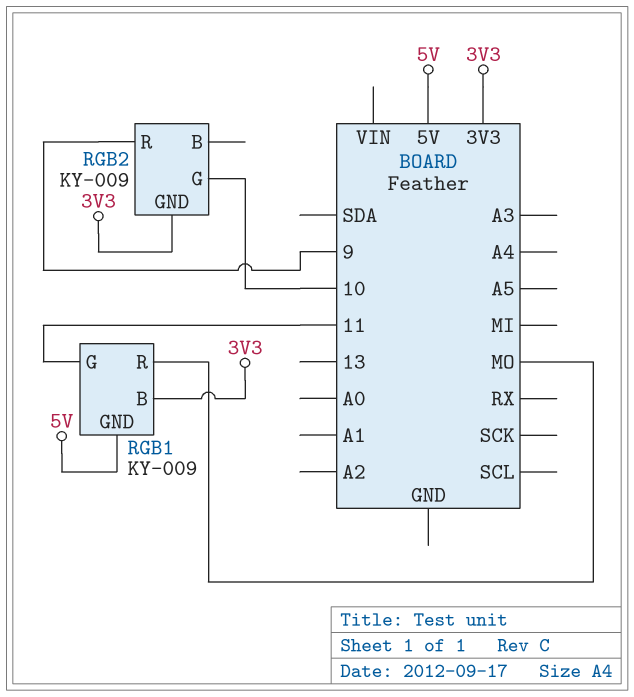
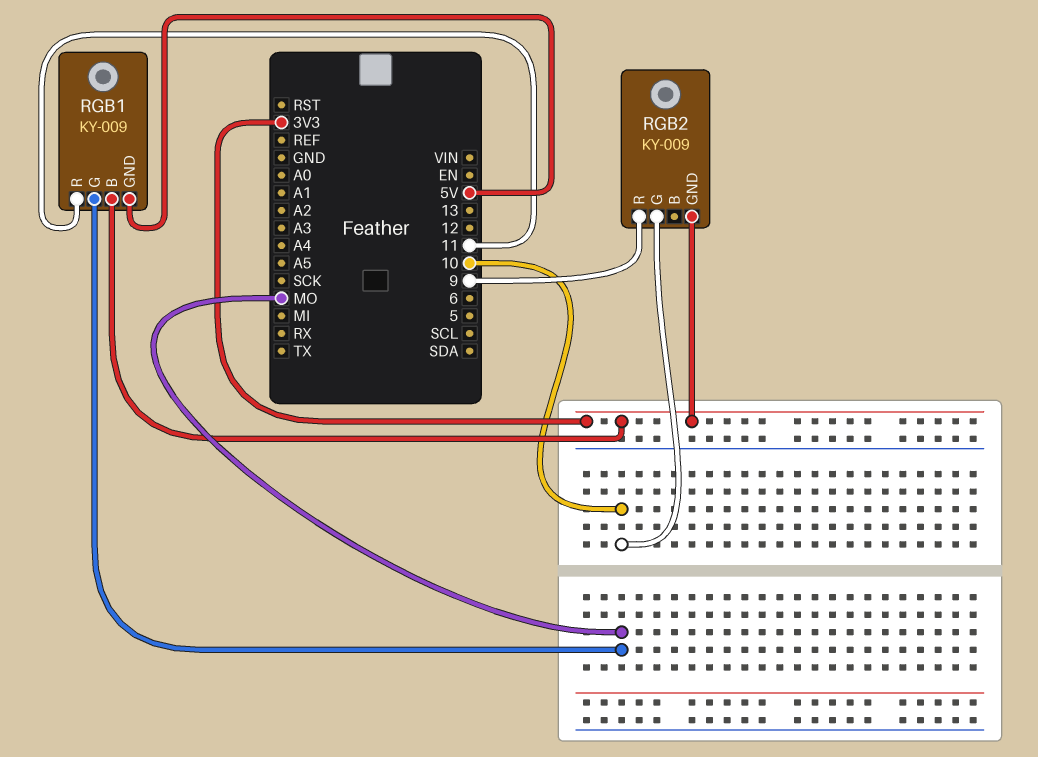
RGB1 pin G: 11 -> MO
RGB1 pin R: MO -> 11

